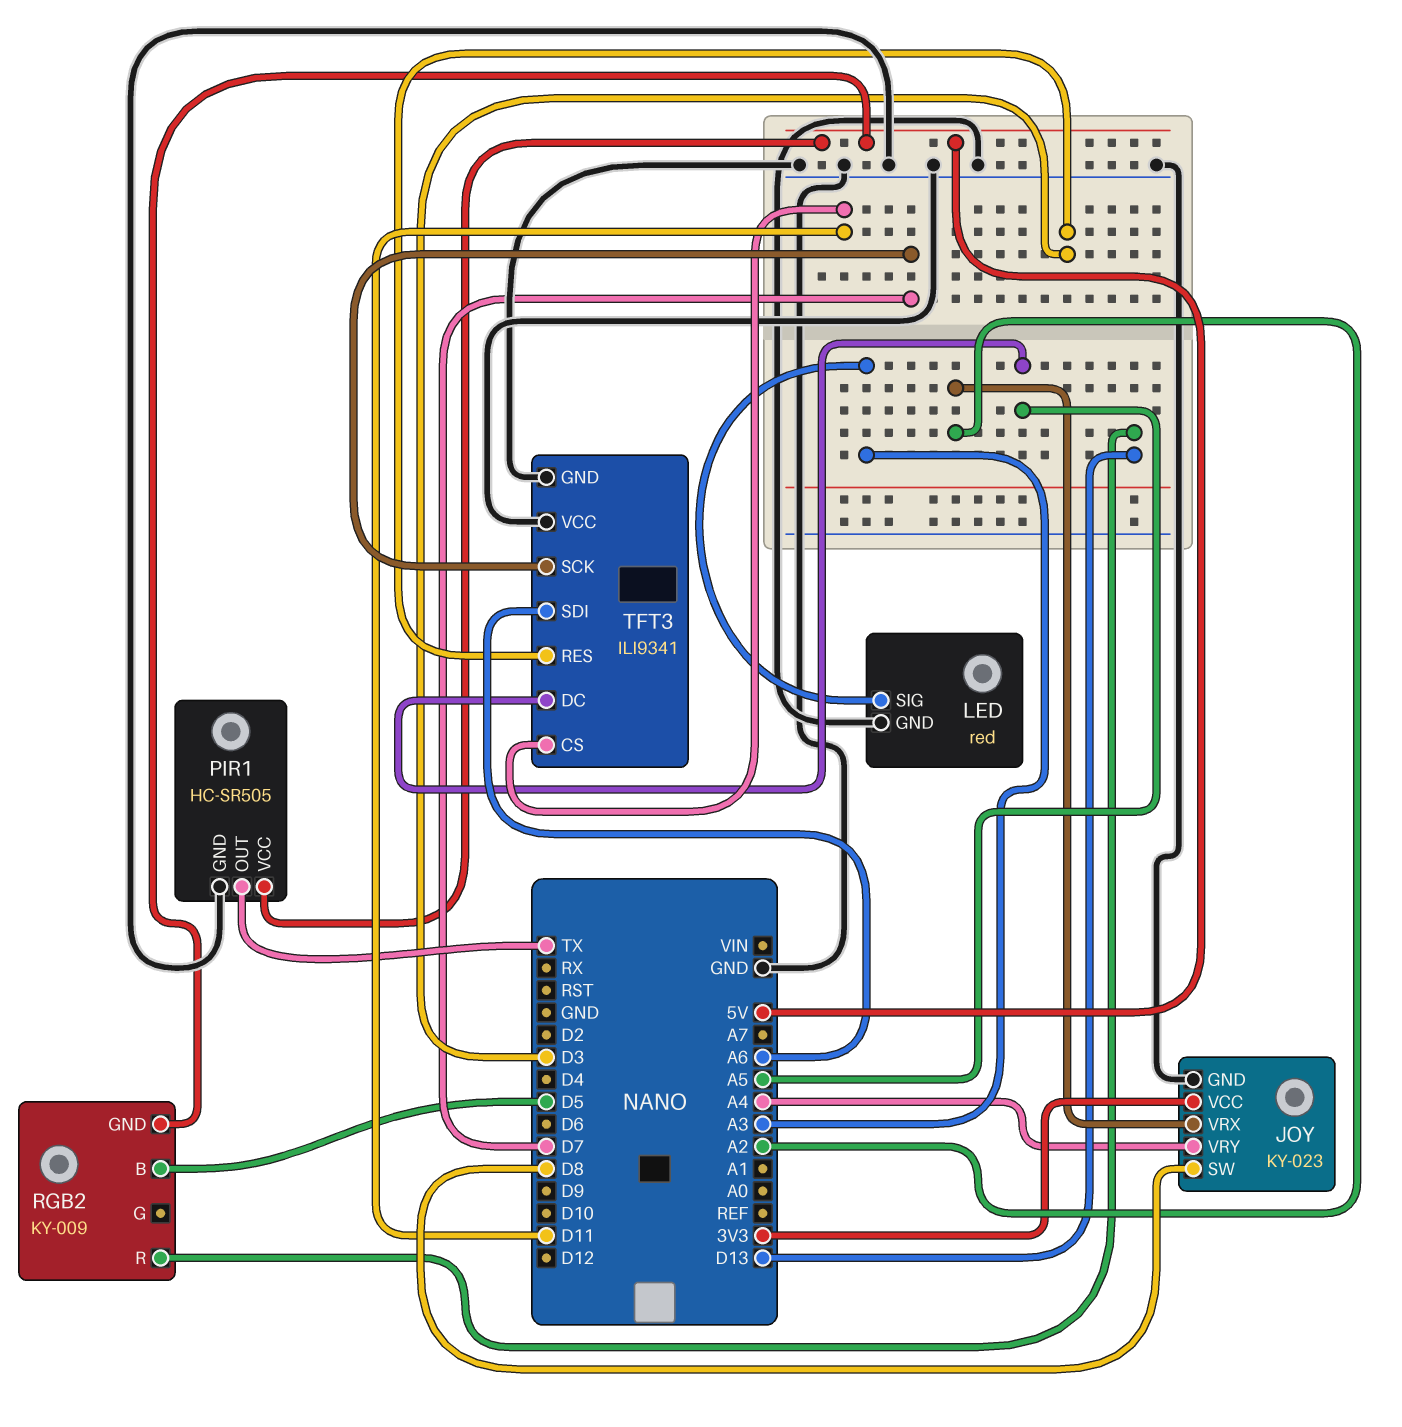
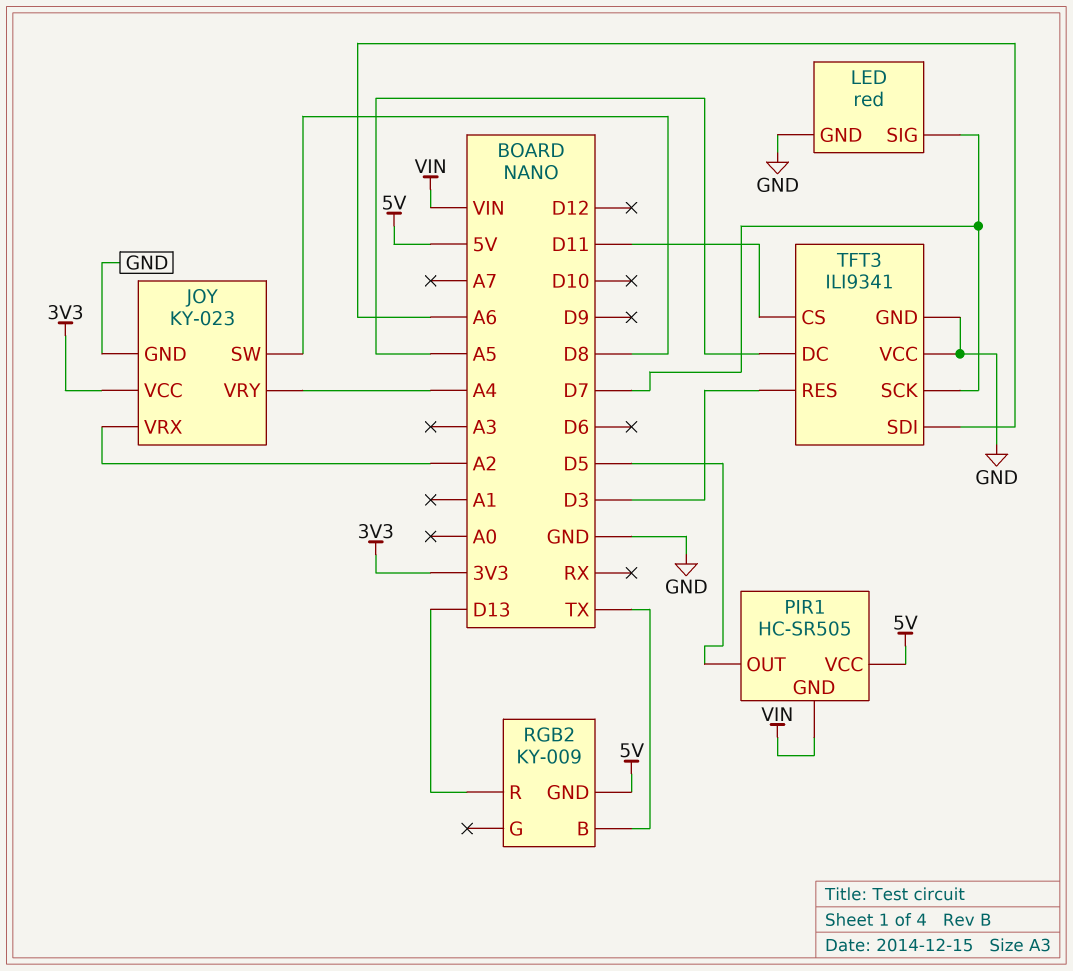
LED pin SIG: A3 -> D7
PIR1 pin GND: GND -> VIN
PIR1 pin OUT: TX -> D5
RGB2 pin B: D5 -> TX

